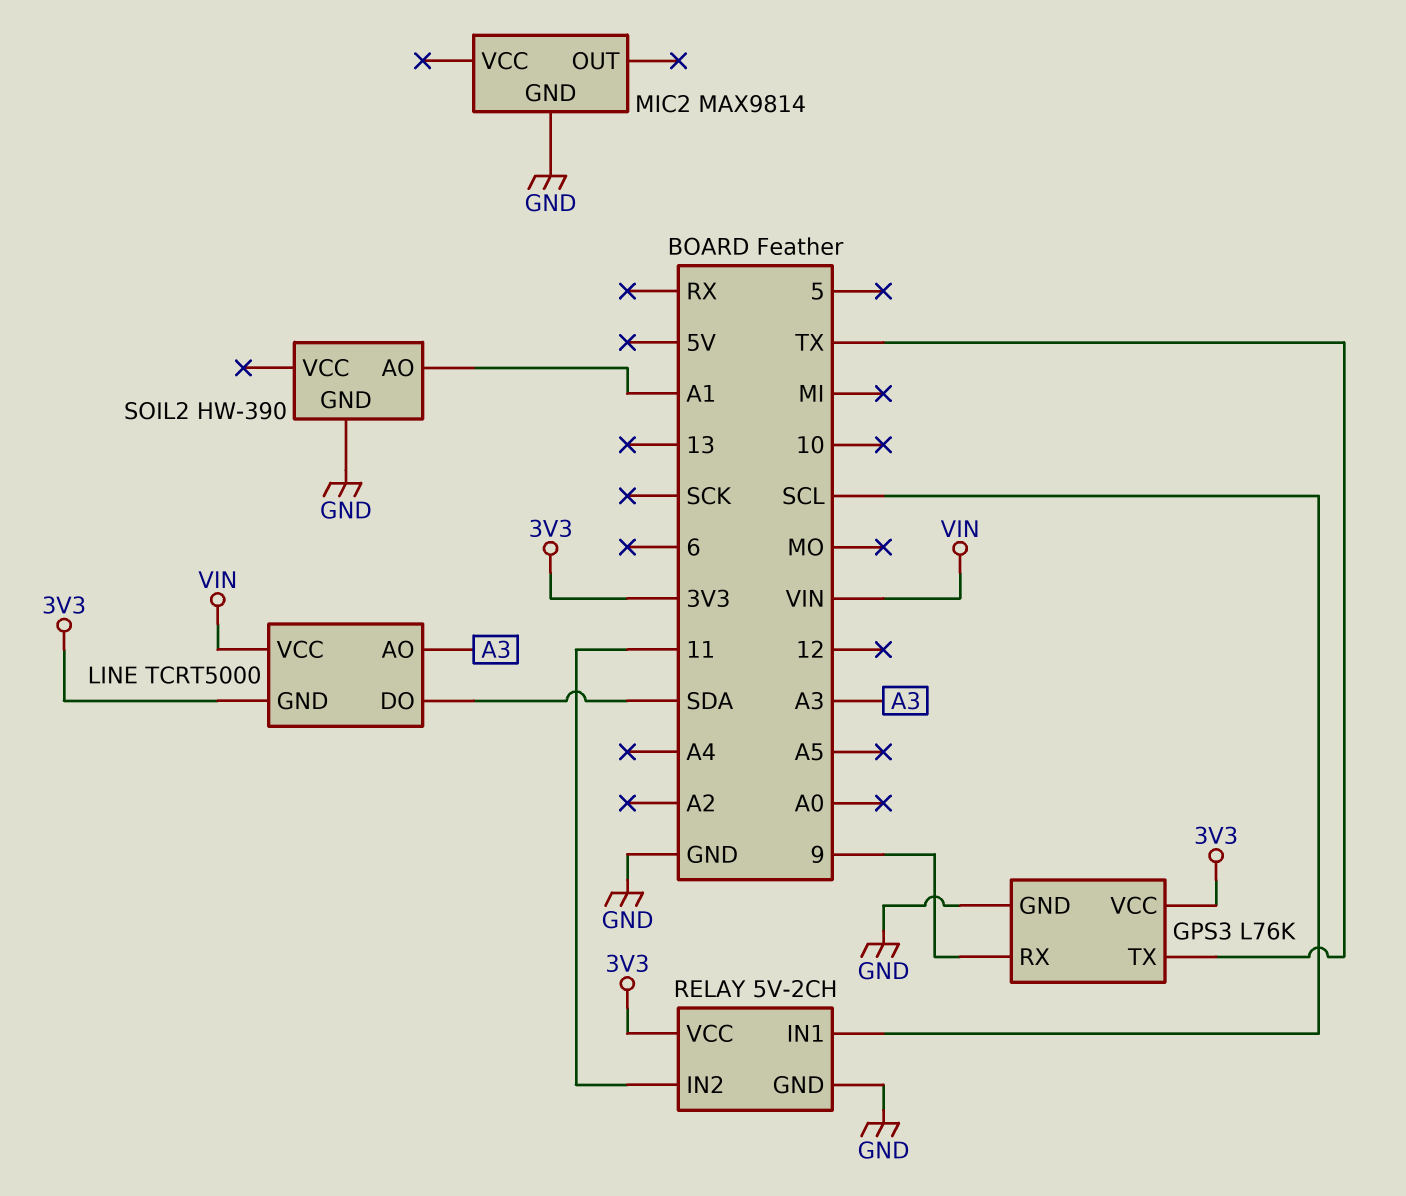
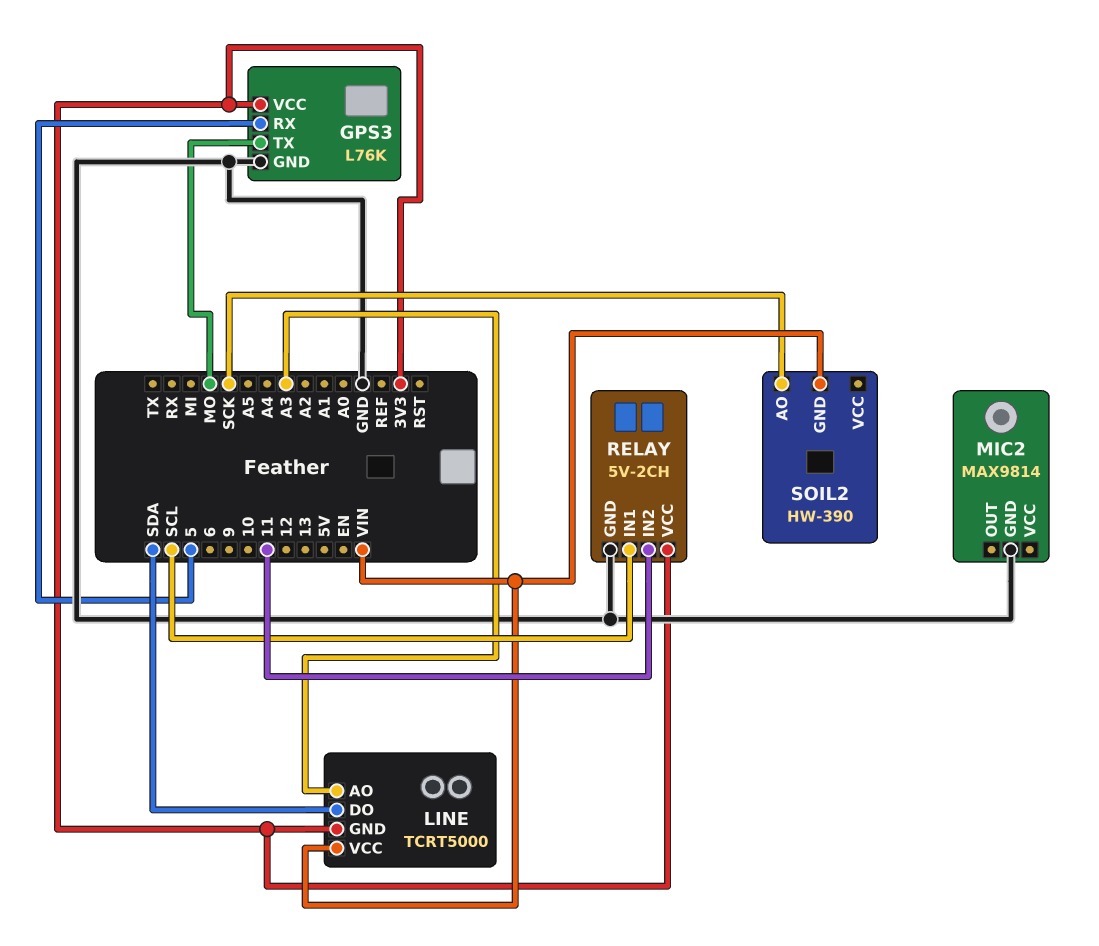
GPS3 pin RX: 9 -> 5
GPS3 pin TX: TX -> MO
SOIL2 pin AO: A1 -> SCK
SOIL2 pin GND: GND -> VIN

